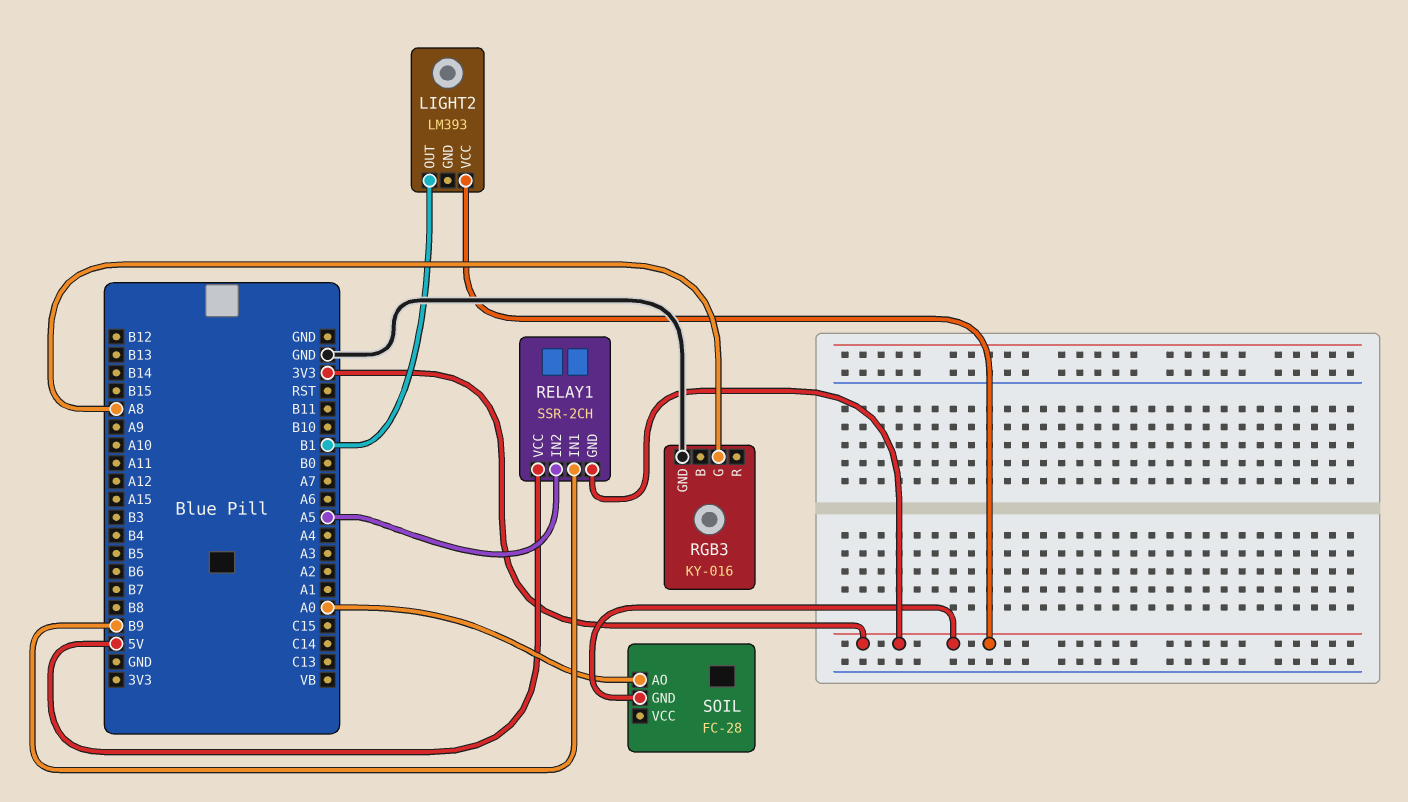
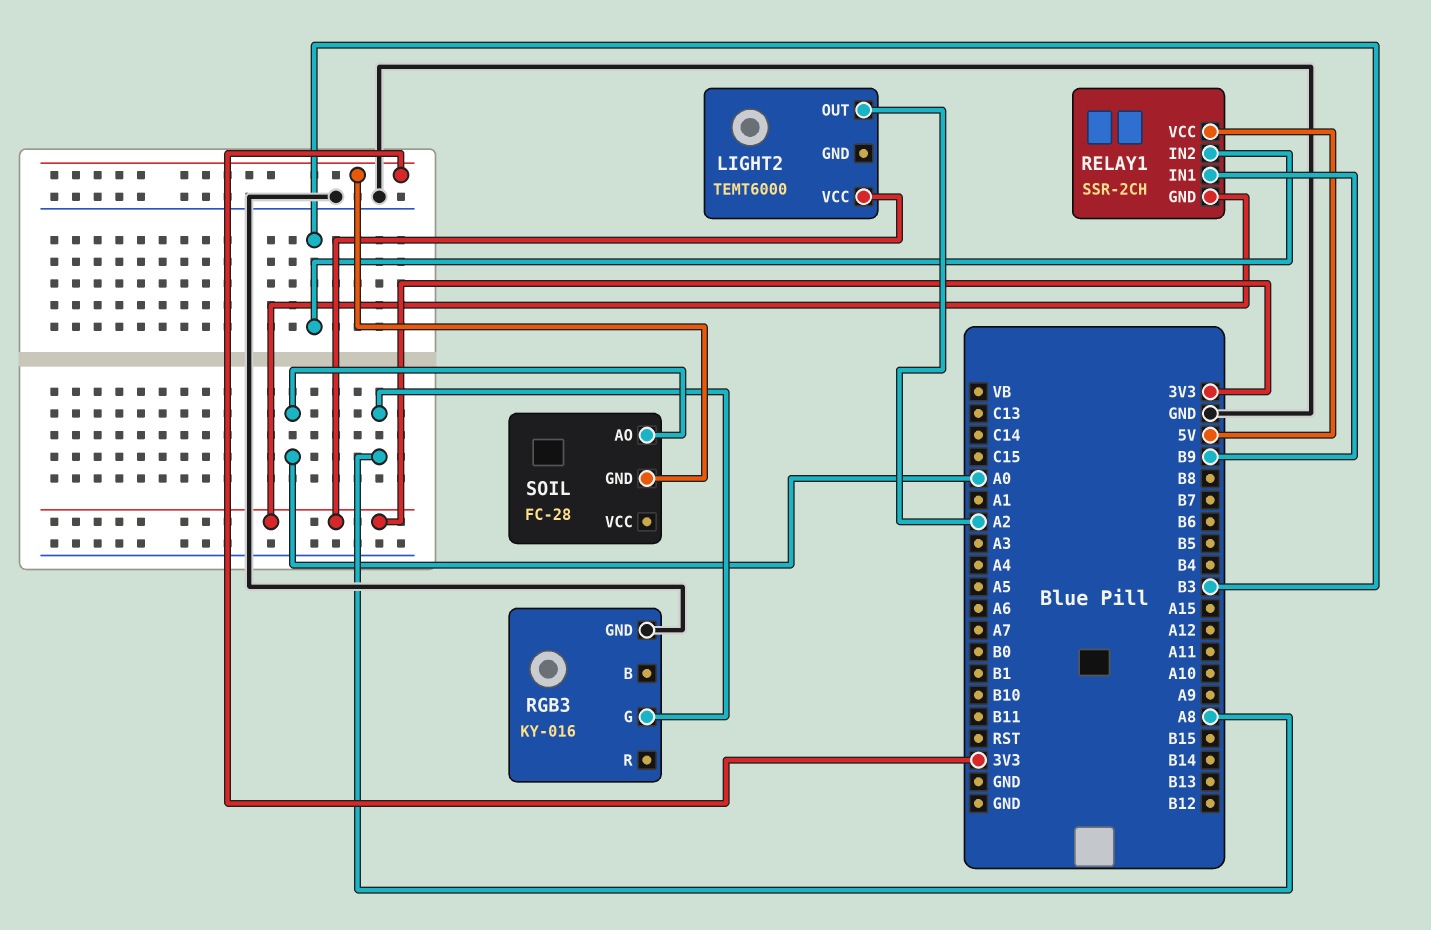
LIGHT2: LM393 -> TEMT6000
LIGHT2 pin OUT: B1 -> A2
RELAY1 pin IN2: A5 -> B3

